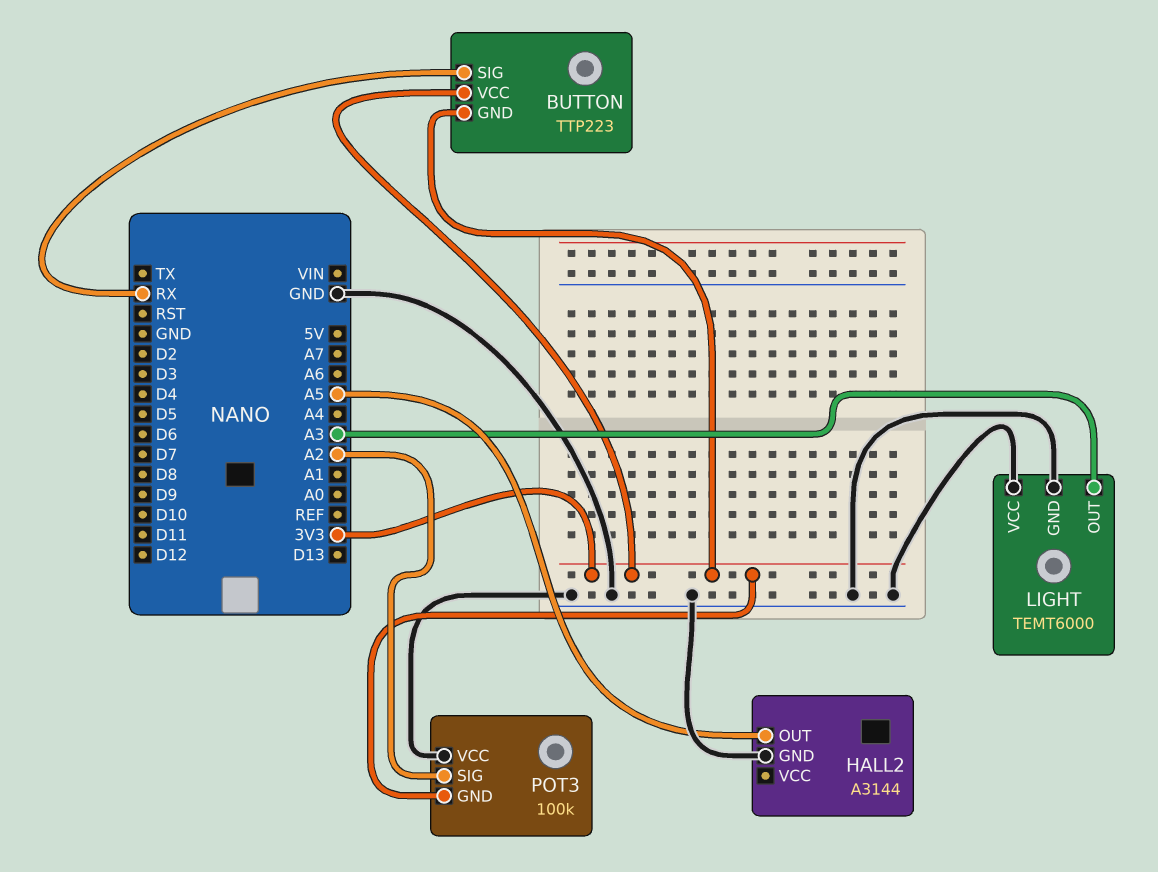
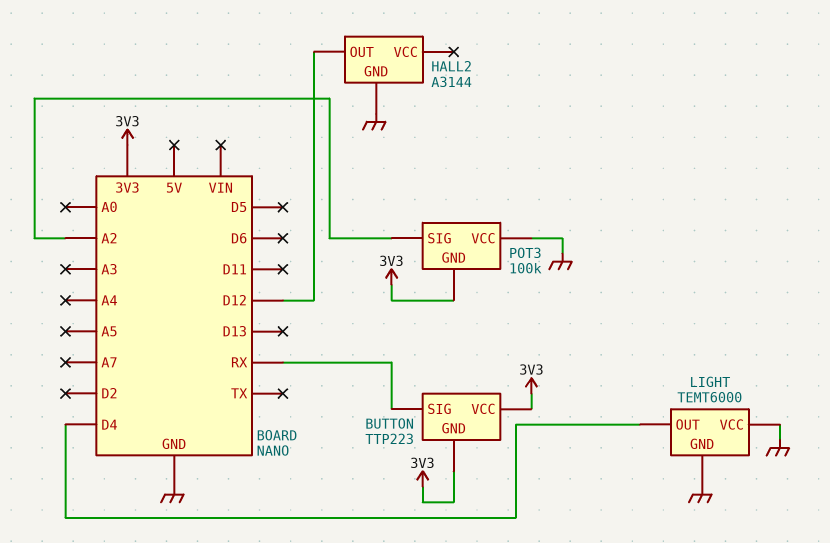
HALL2 pin OUT: A5 -> D12
LIGHT pin OUT: A3 -> D4

